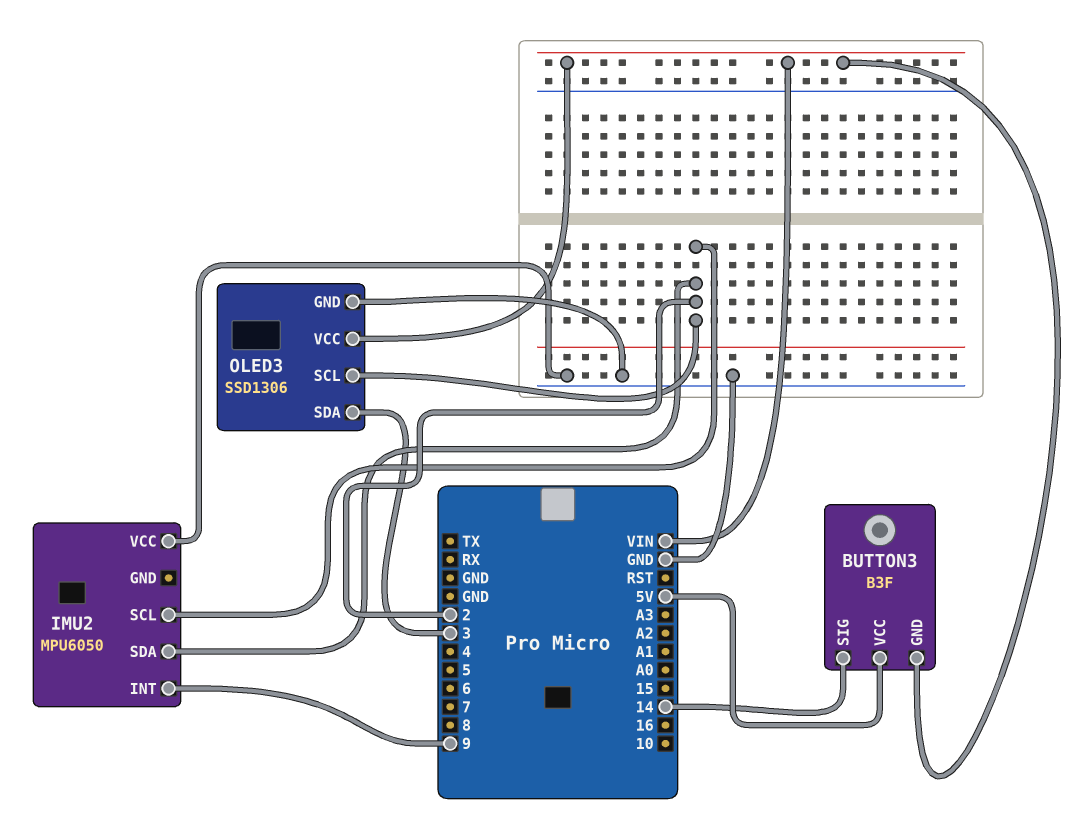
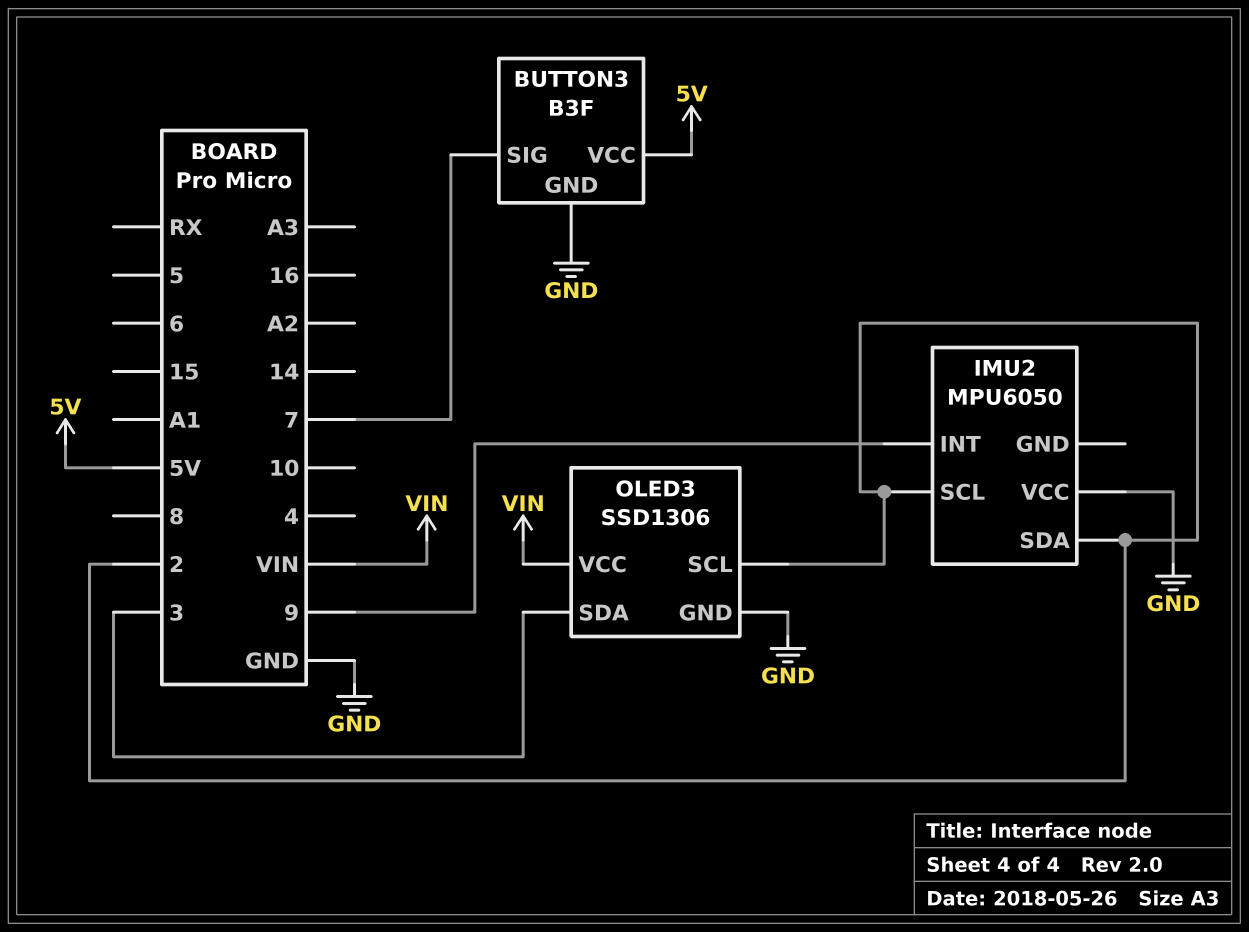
BUTTON3 pin GND: VIN -> GND
BUTTON3 pin SIG: 14 -> 7

